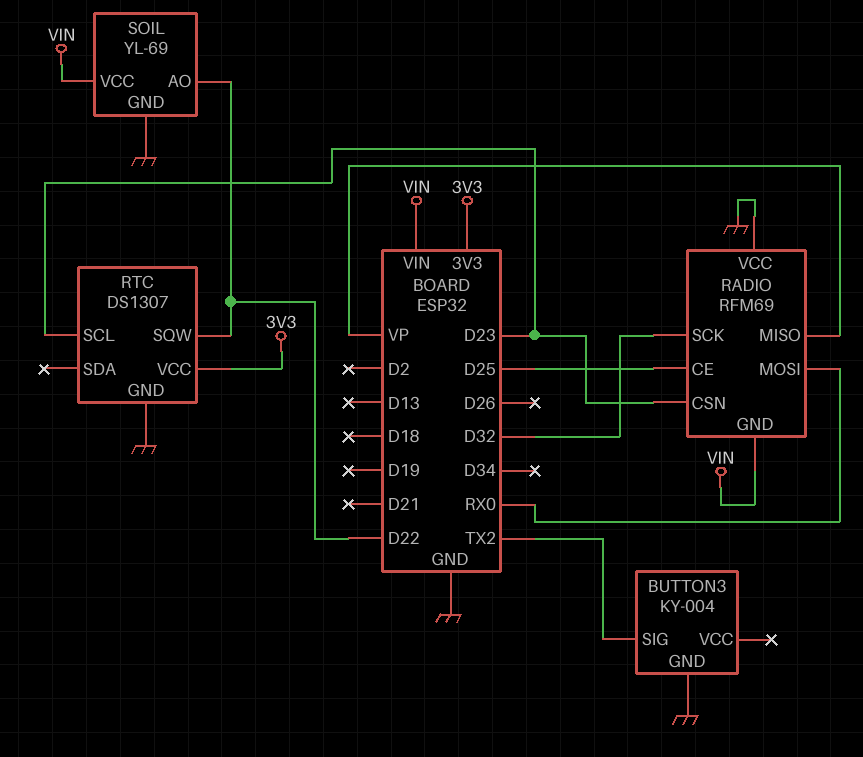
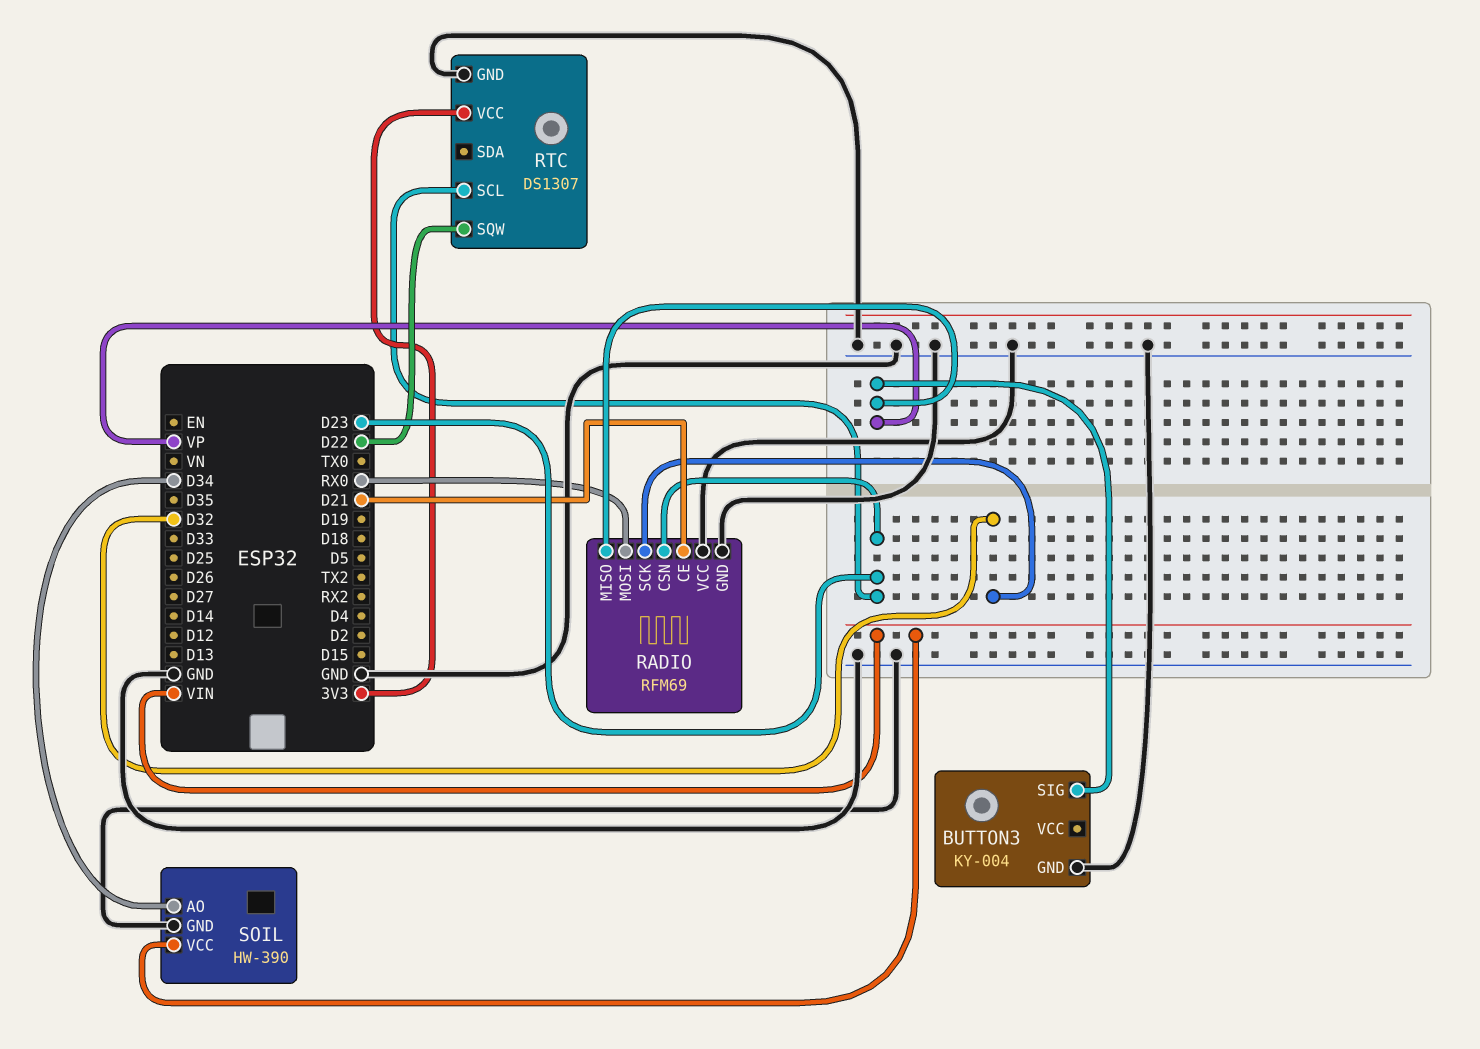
BUTTON3 pin SIG: TX2 -> VP
RADIO pin CE: D25 -> D21
RADIO pin GND: VIN -> GND
SOIL: YL-69 -> HW-390
SOIL pin AO: D22 -> D34

